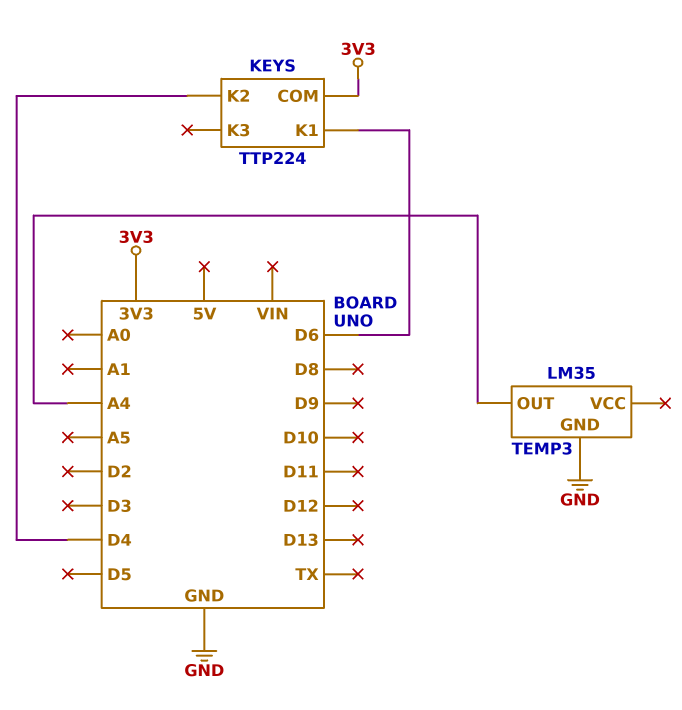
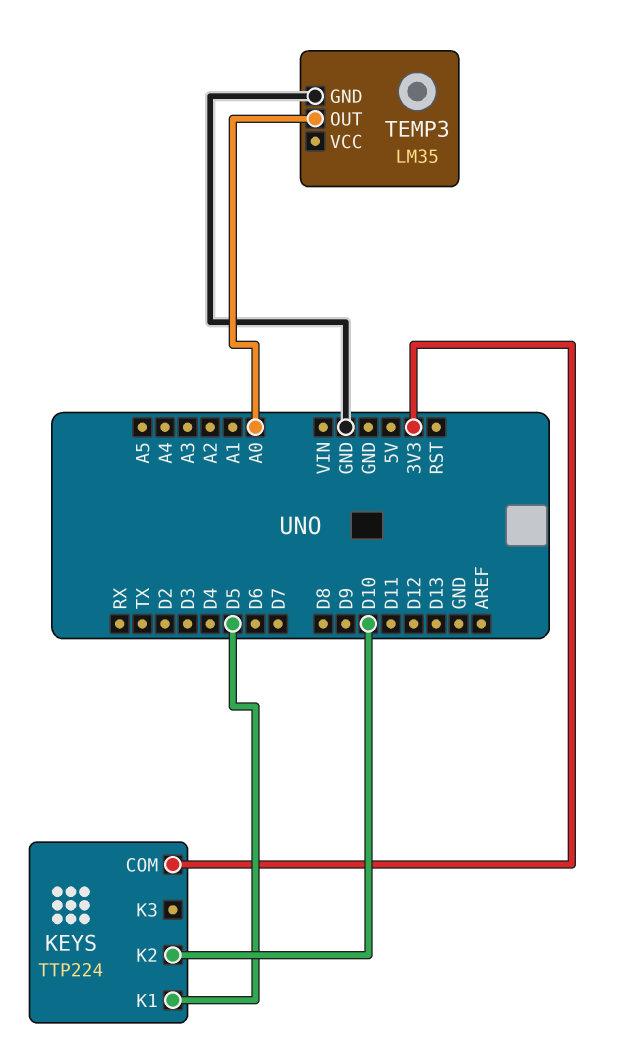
KEYS pin K1: D6 -> D5
KEYS pin K2: D4 -> D10
TEMP3 pin OUT: A4 -> A0

